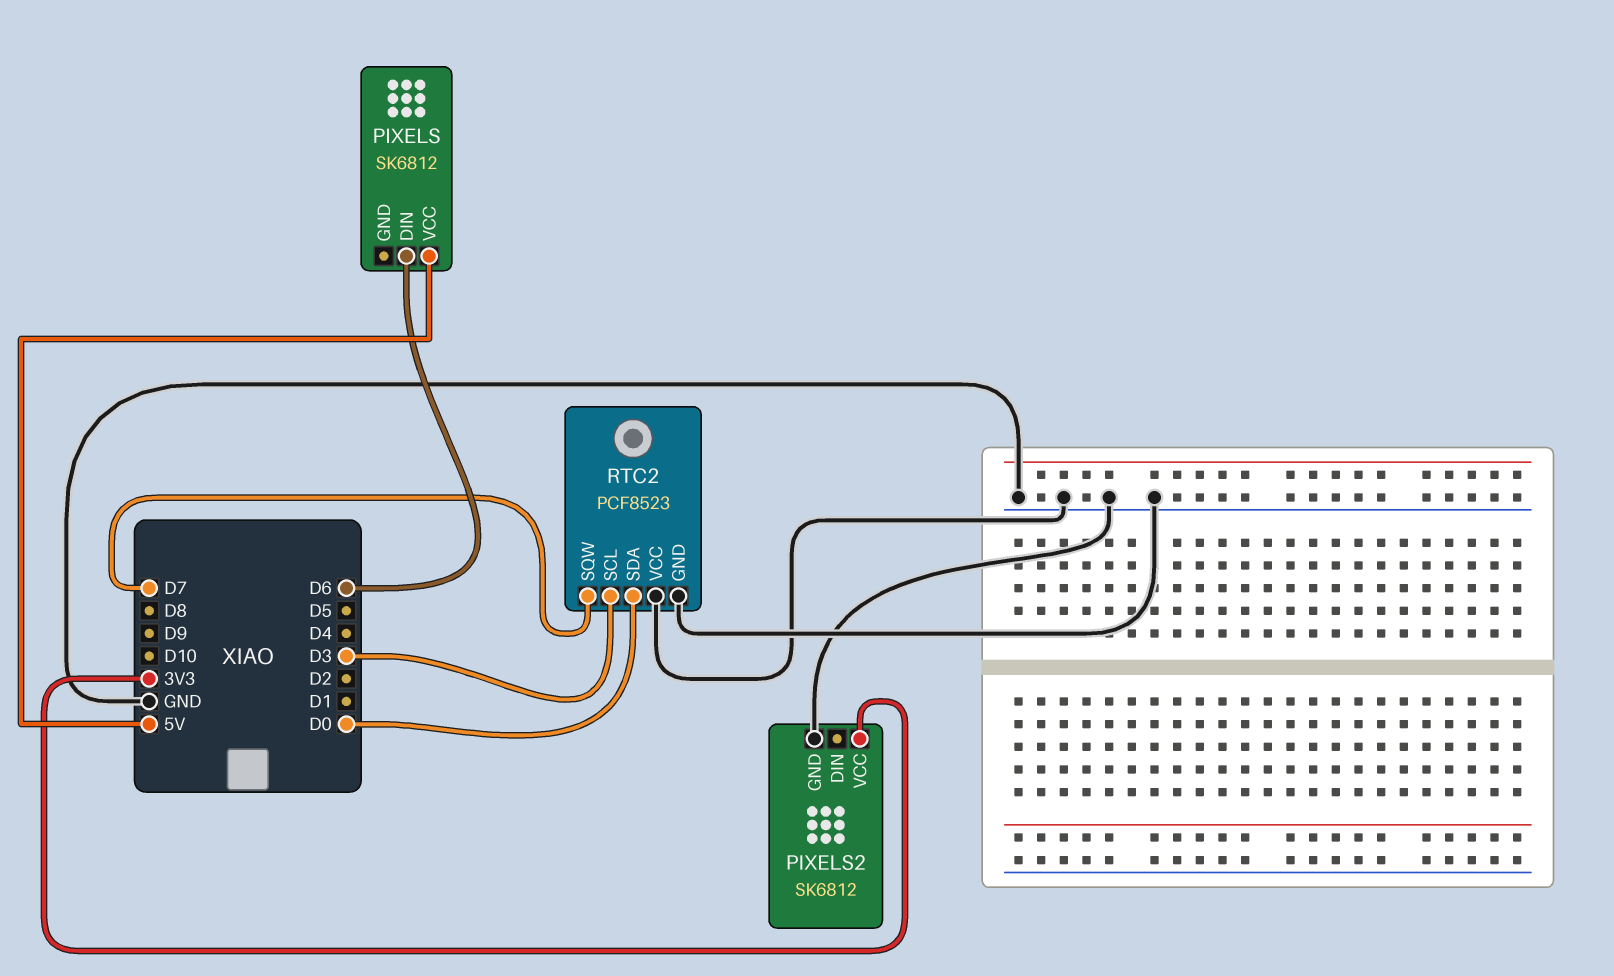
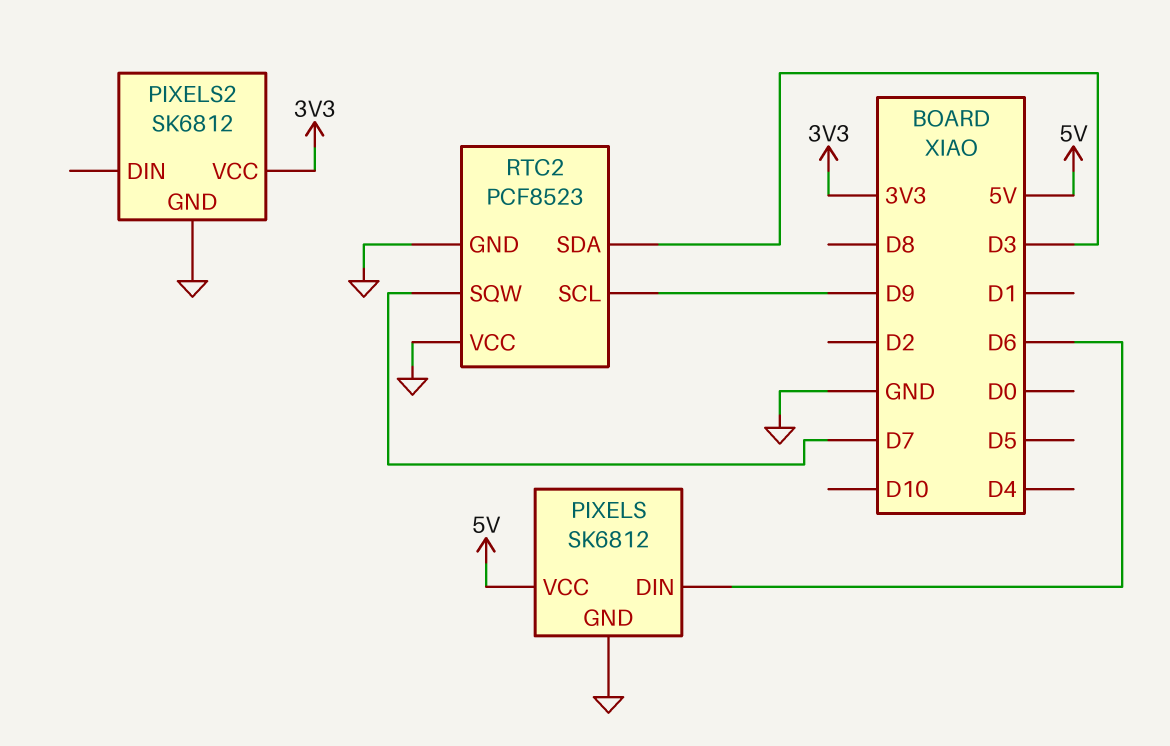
PIXELS pin GND: none -> GND
RTC2 pin SCL: D3 -> D9
RTC2 pin SDA: D0 -> D3

